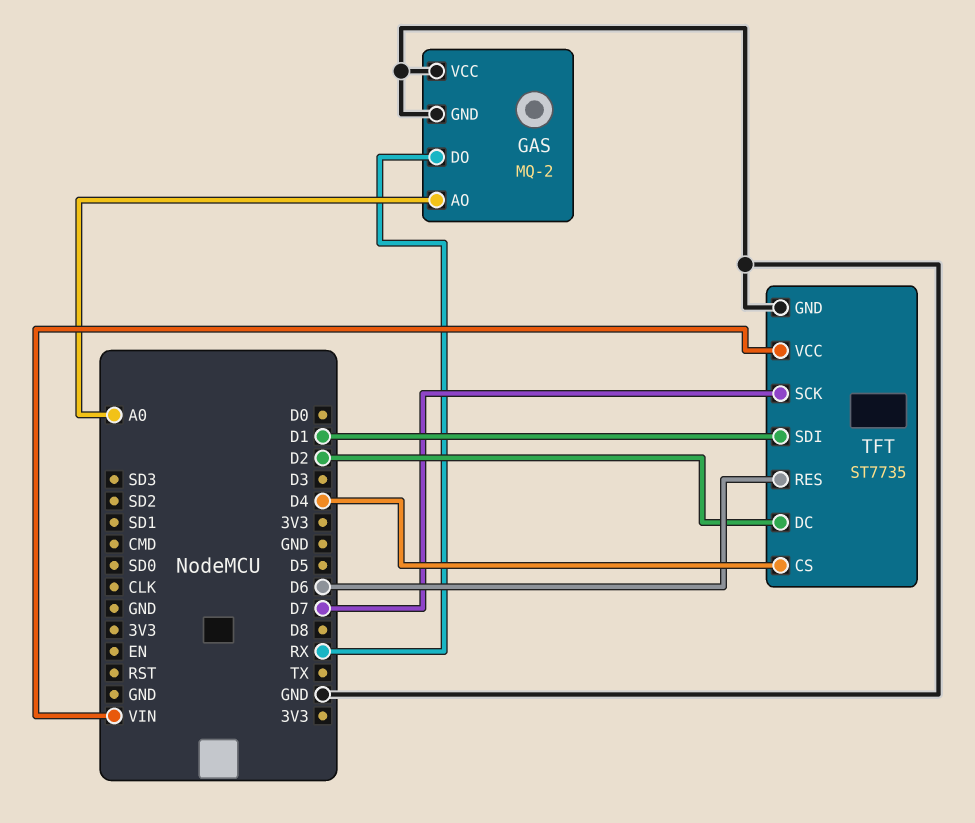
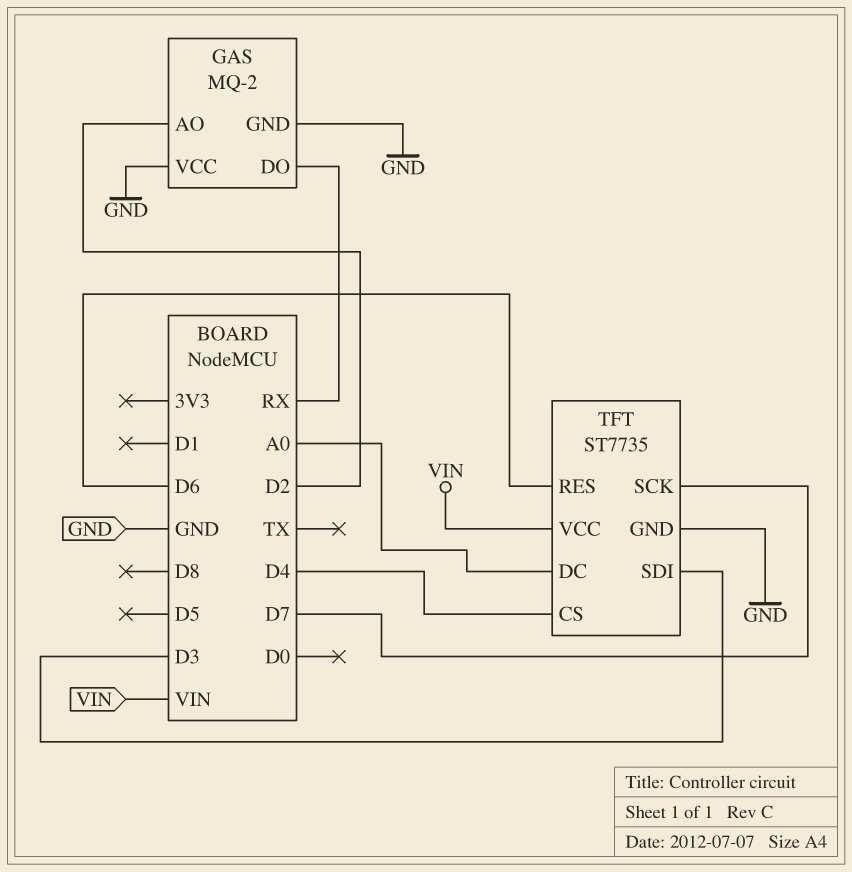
GAS pin AO: A0 -> D2
TFT pin DC: D2 -> A0
TFT pin SDI: D1 -> D3

